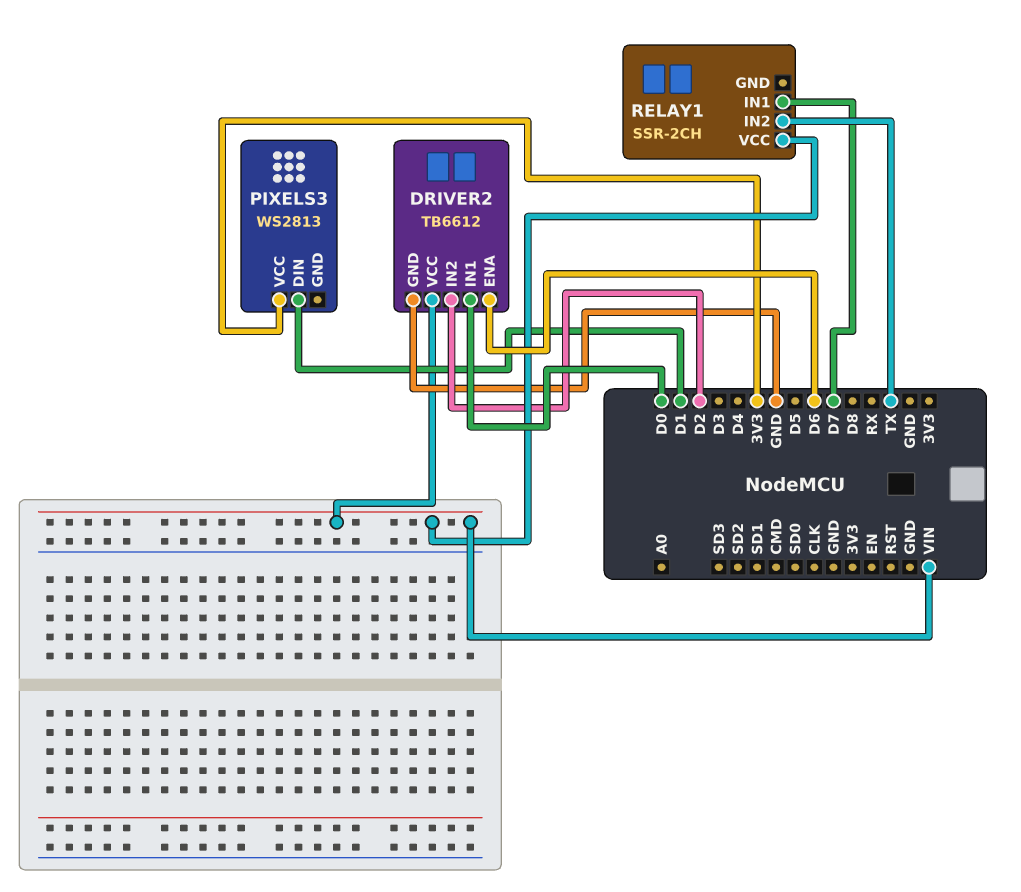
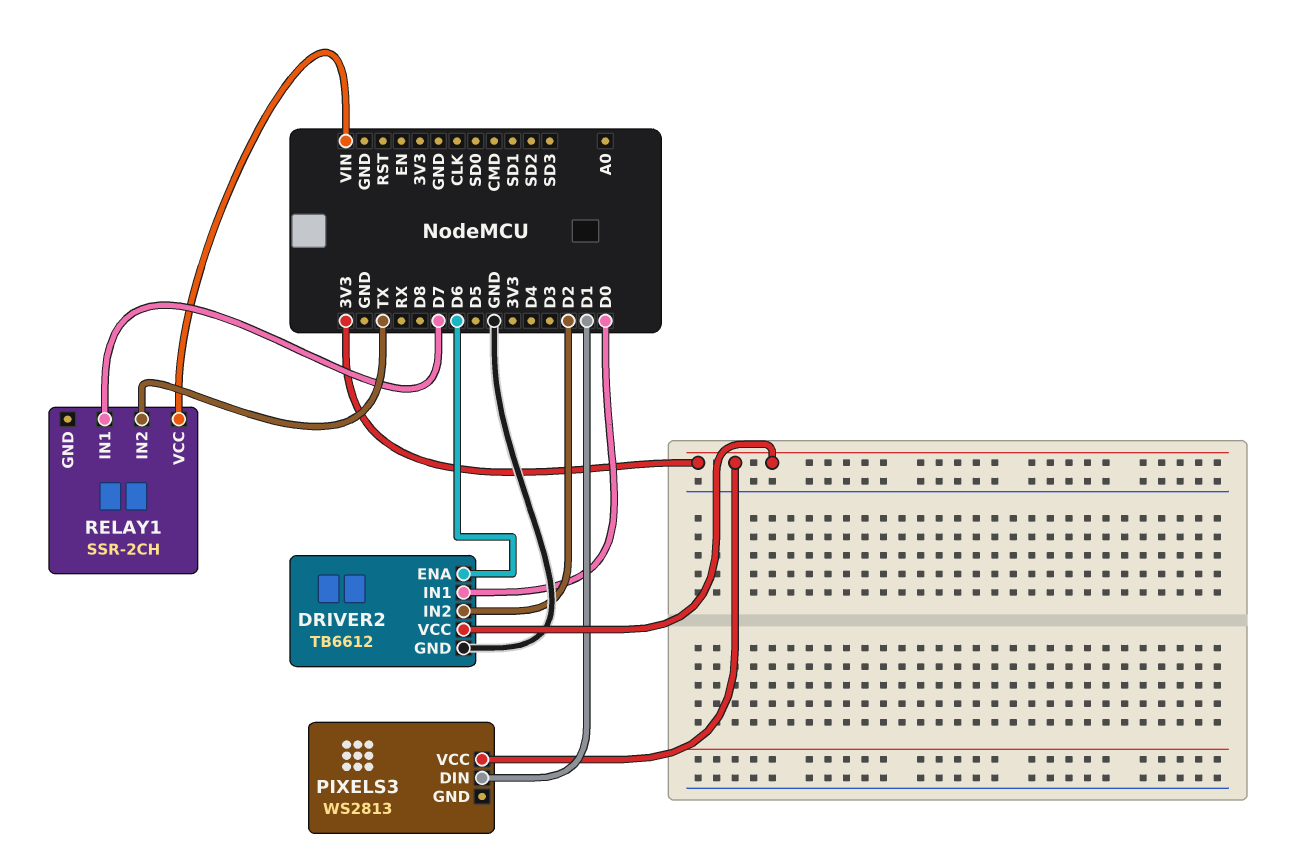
DRIVER2 pin VCC: VIN -> 3V3

